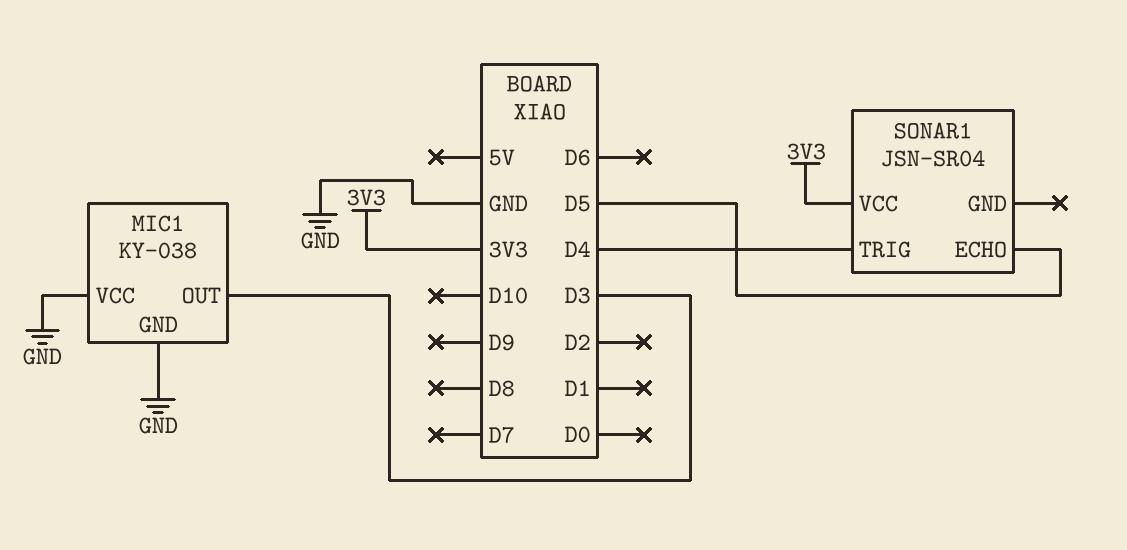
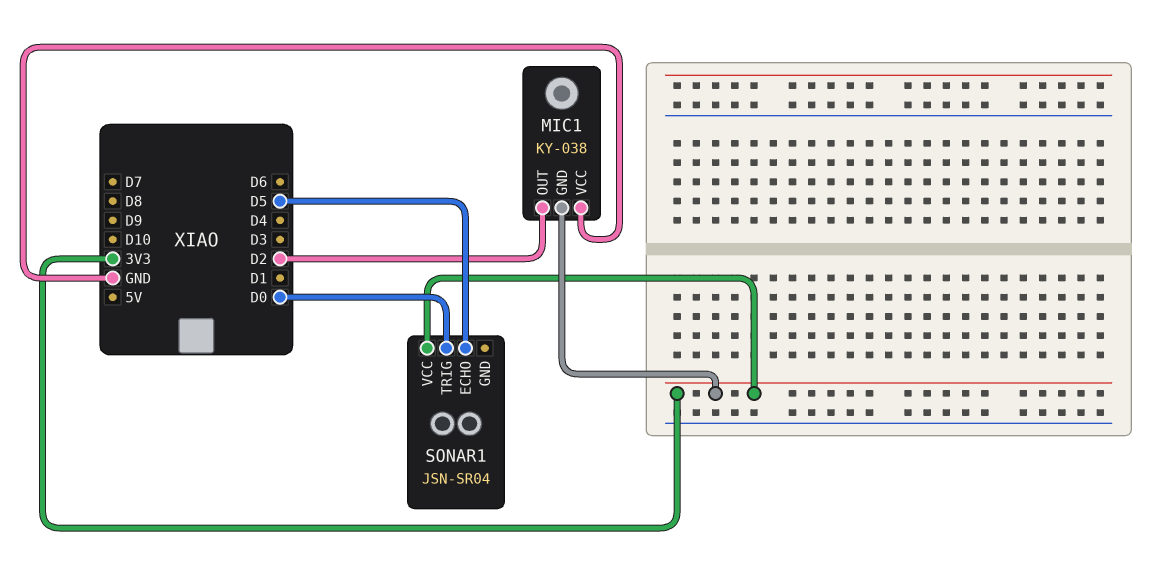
MIC1 pin GND: GND -> 3V3
MIC1 pin OUT: D3 -> D2
SONAR1 pin TRIG: D4 -> D0

